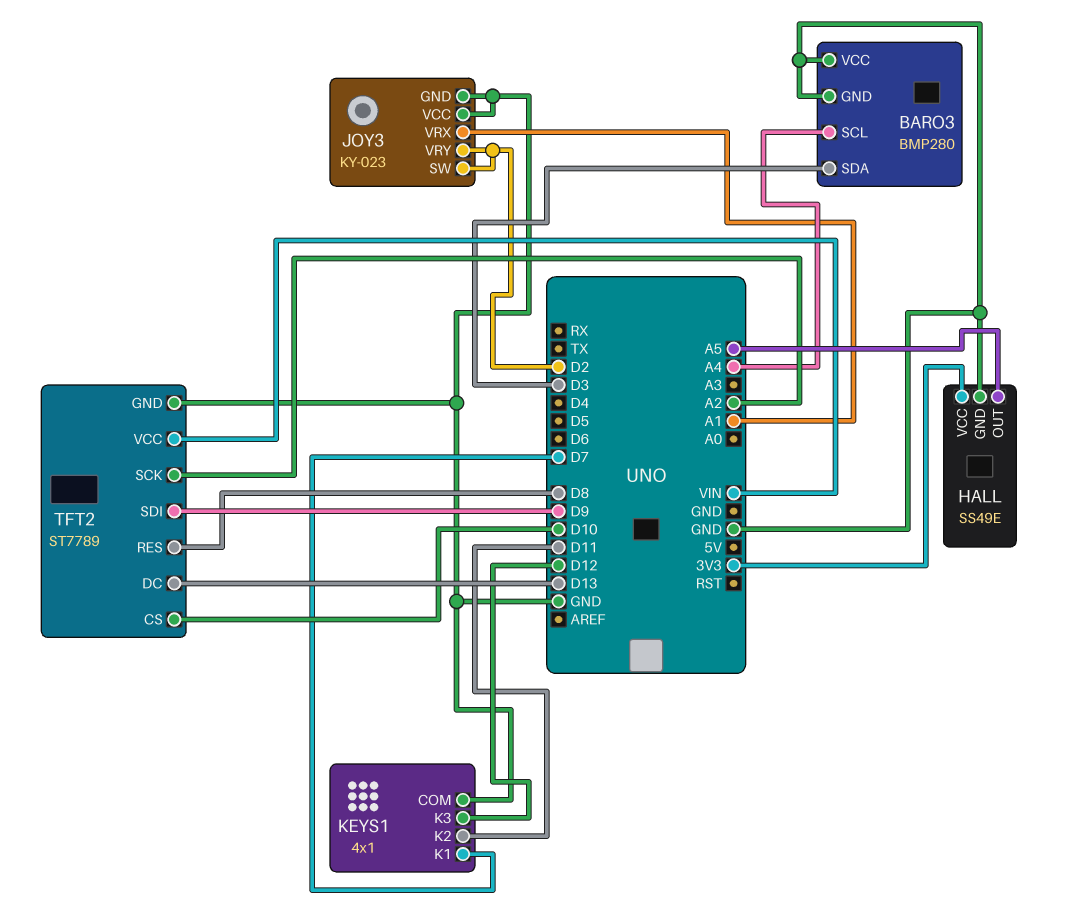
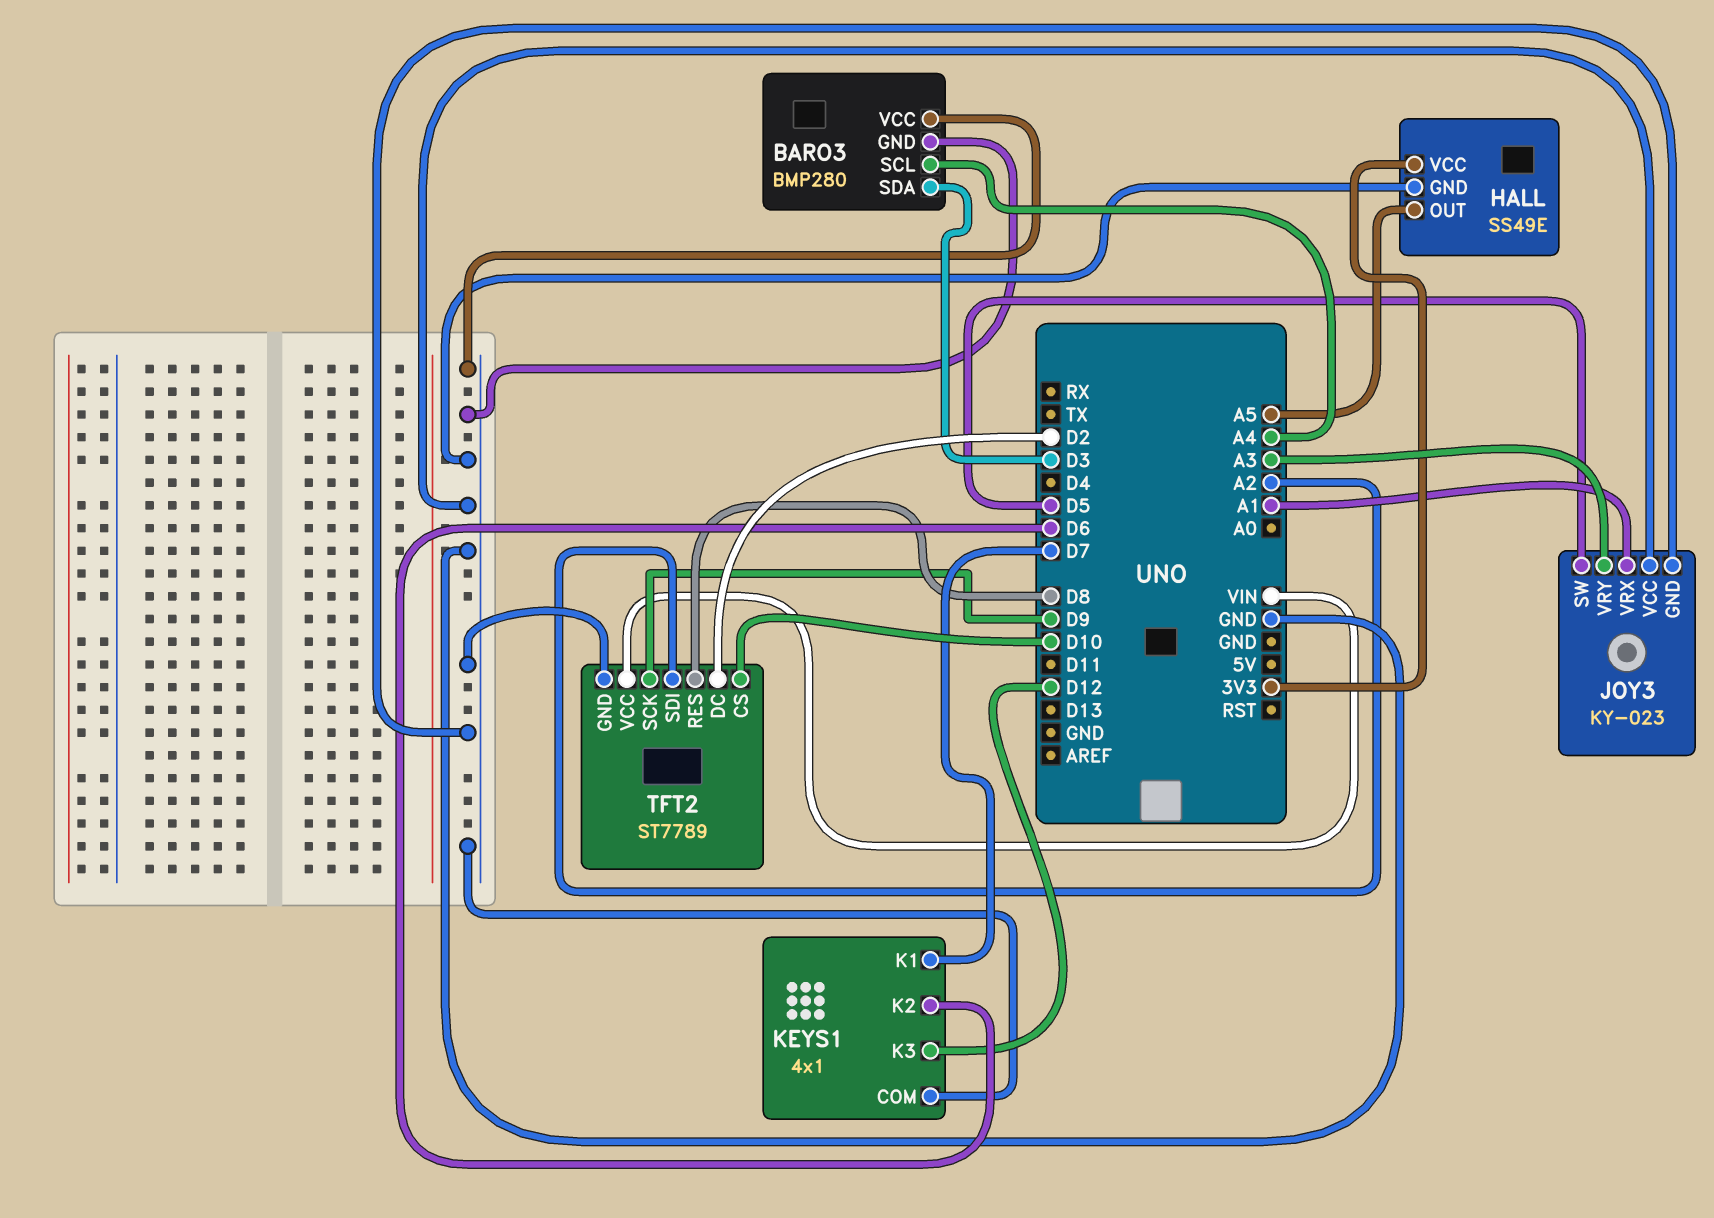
JOY3 pin SW: D2 -> D5
JOY3 pin VRY: D2 -> A3
KEYS1 pin K2: D11 -> D6
TFT2 pin DC: D13 -> D2
TFT2 pin SCK: A2 -> D9
TFT2 pin SDI: D9 -> A2

